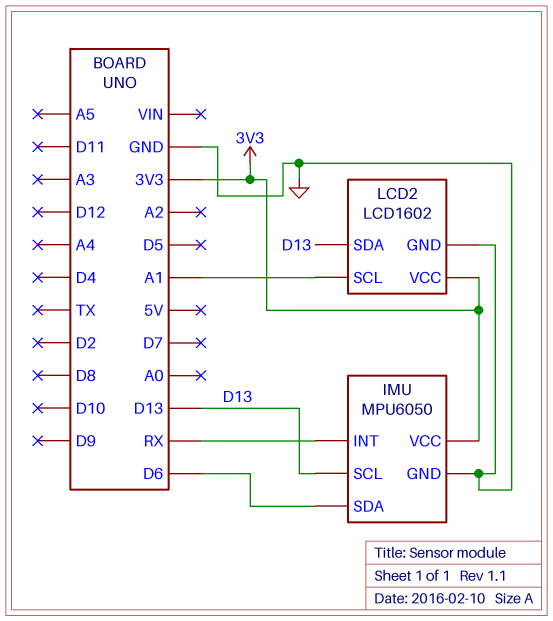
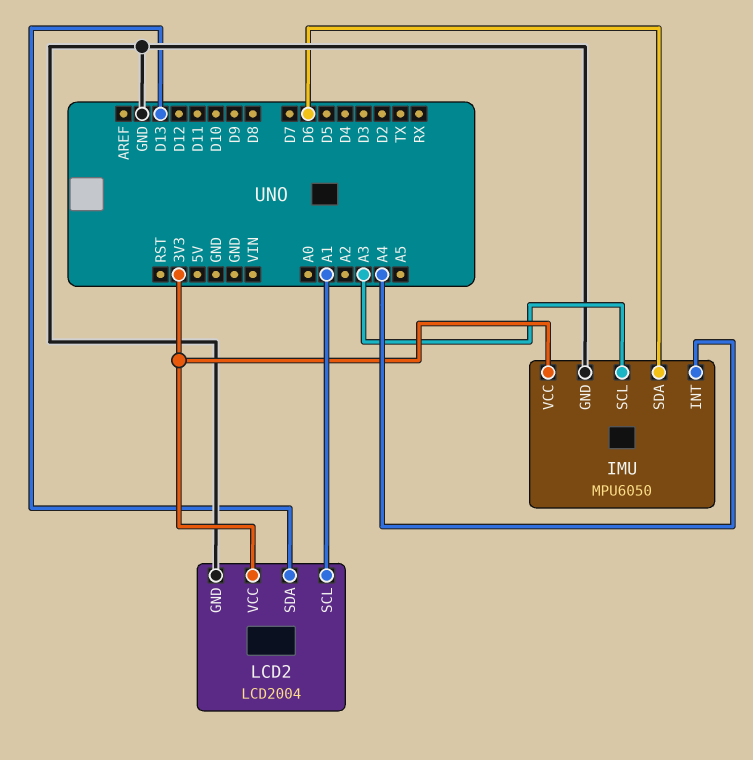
IMU pin INT: RX -> A4
IMU pin SCL: D13 -> A3
LCD2: LCD1602 -> LCD2004

